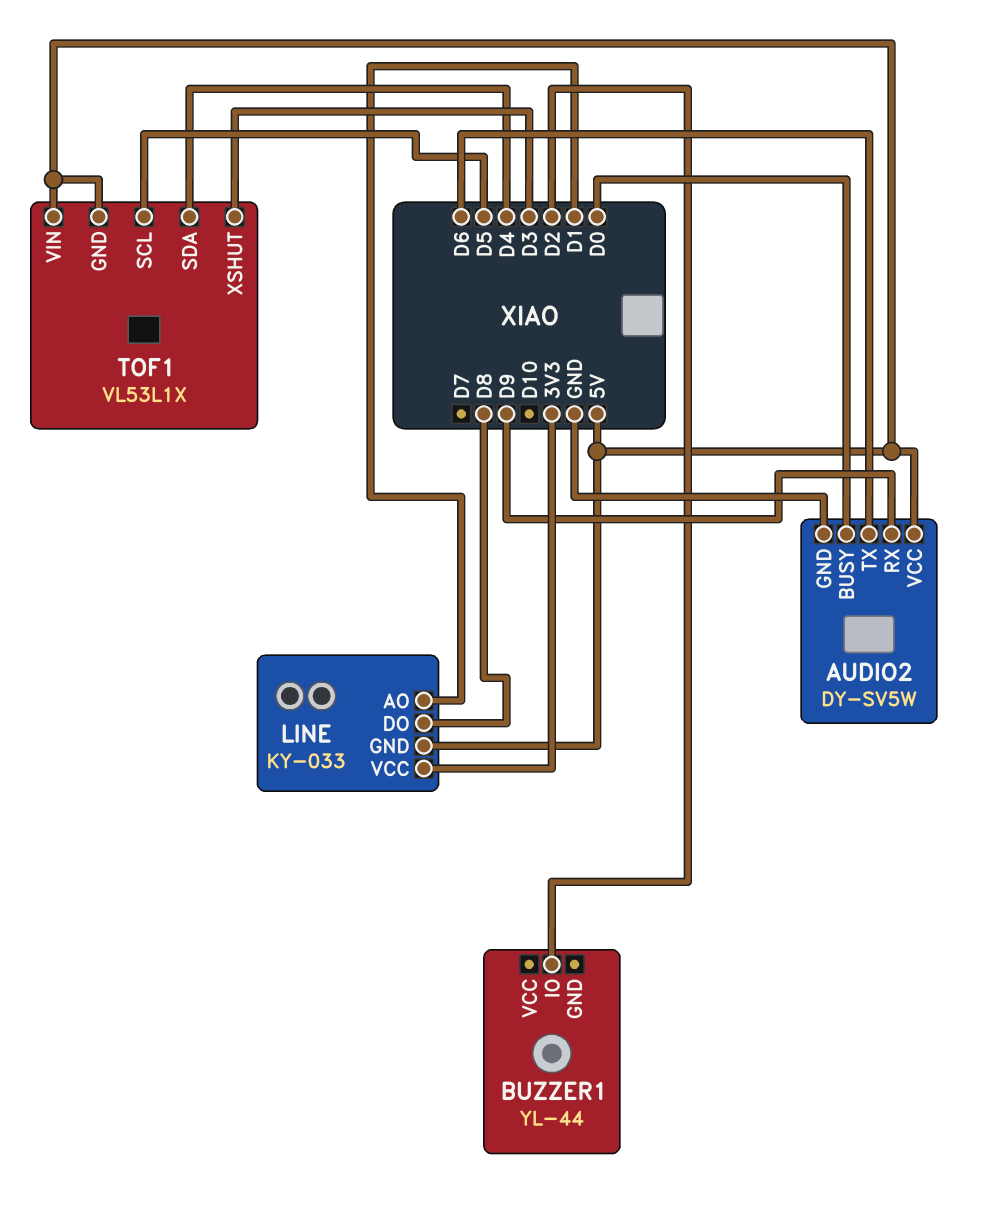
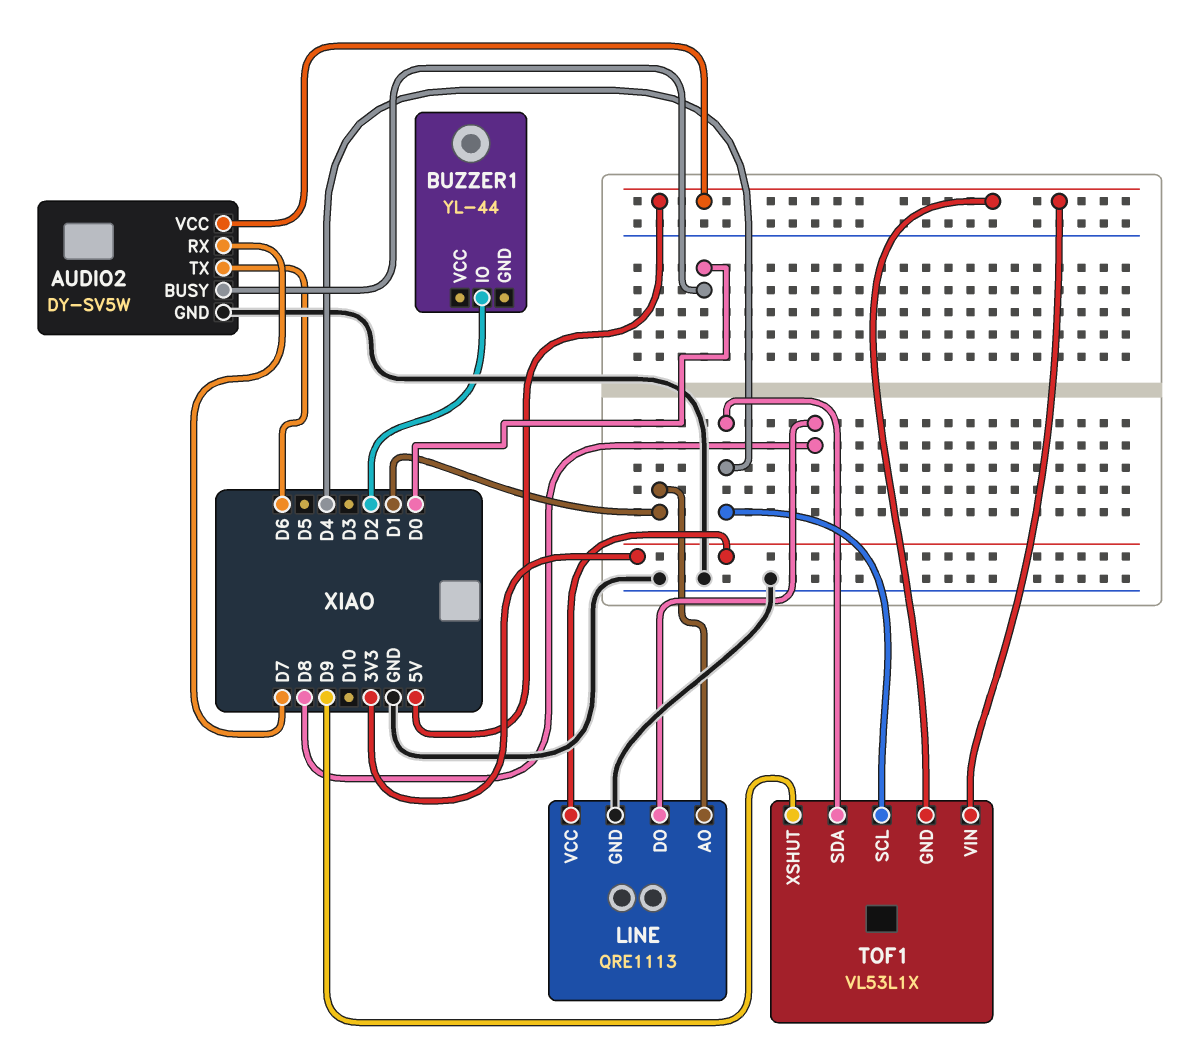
AUDIO2 pin RX: D9 -> D7
LINE: KY-033 -> QRE1113
LINE pin GND: 5V -> GND
TOF1 pin SCL: D5 -> D4
TOF1 pin XSHUT: D3 -> D9

